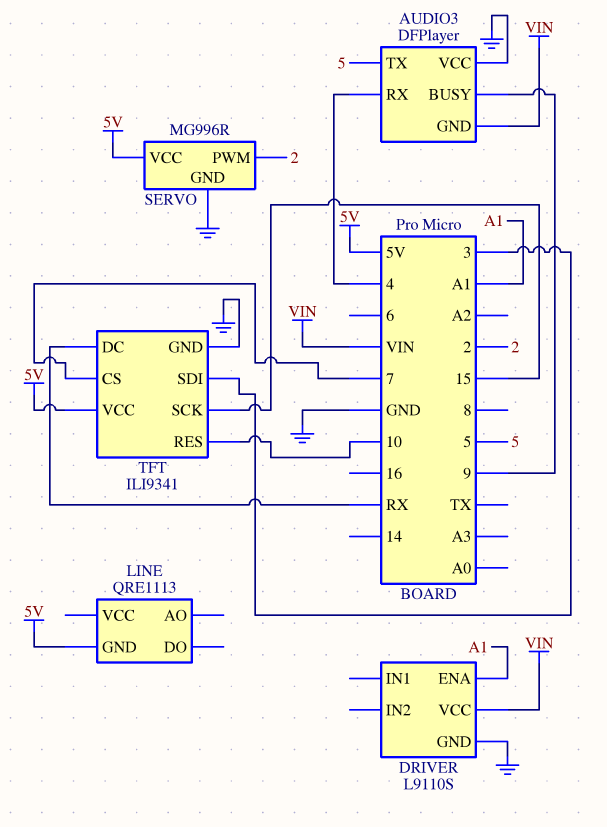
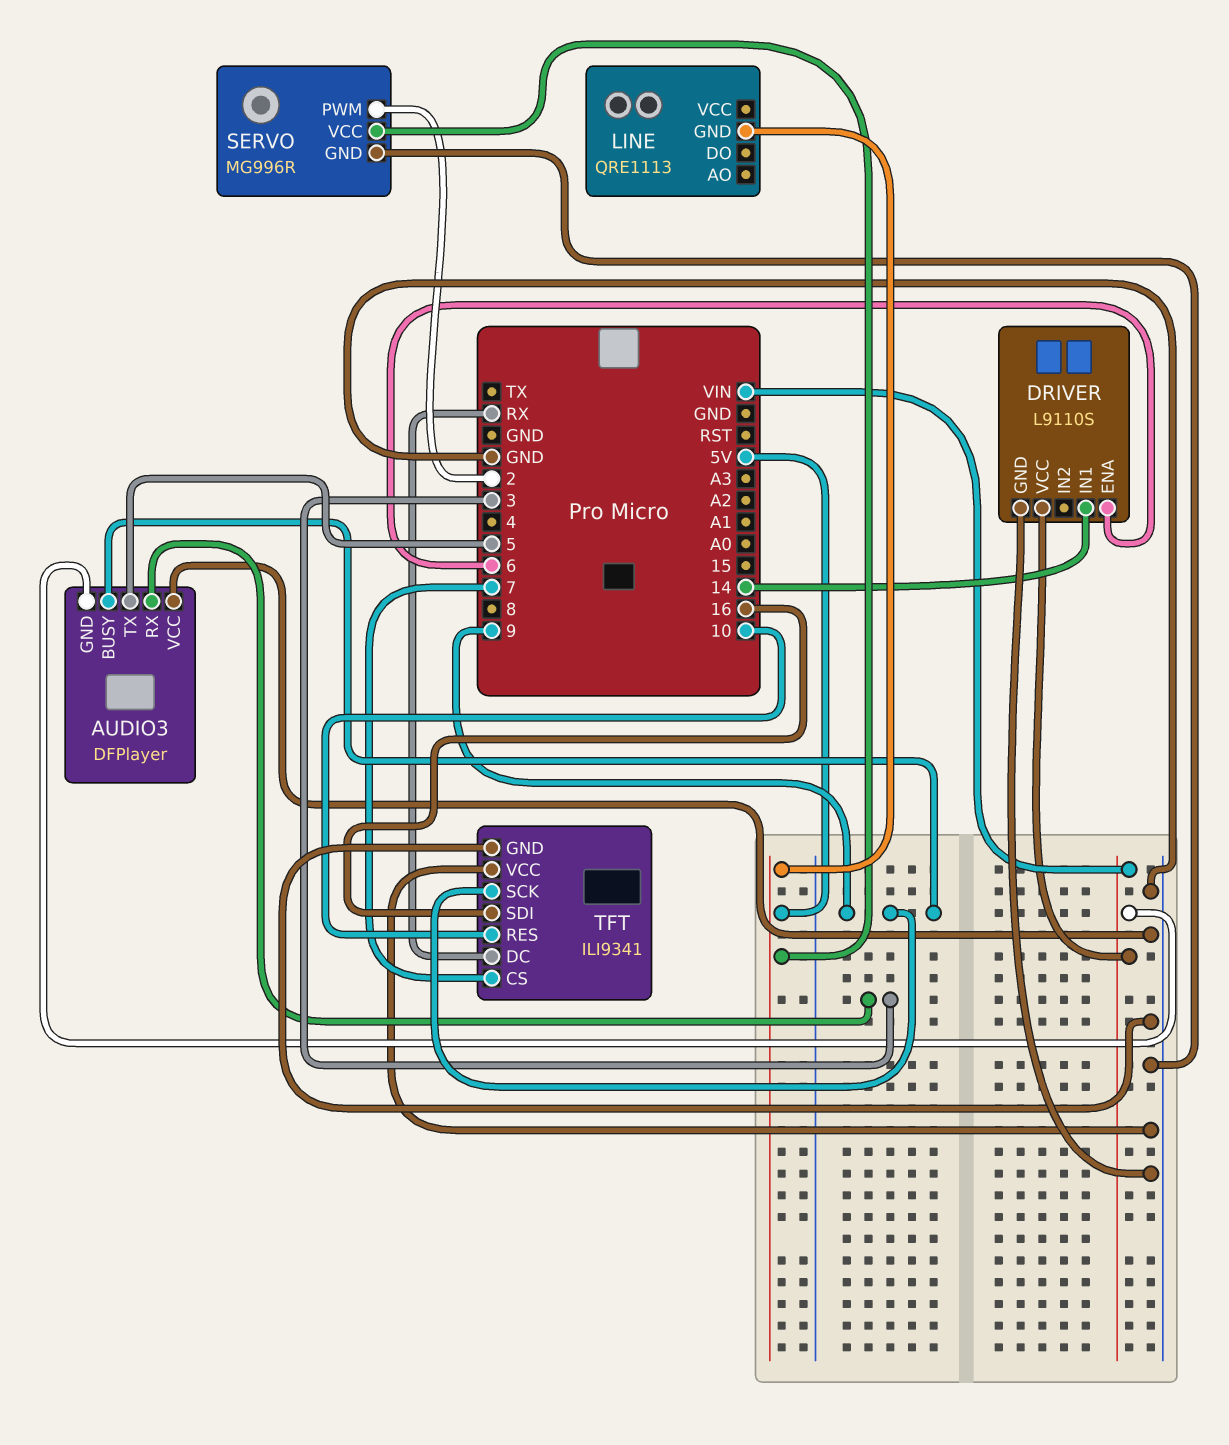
AUDIO3 pin RX: 4 -> 3
DRIVER pin ENA: A1 -> 6
DRIVER pin IN1: none -> 14
TFT pin SCK: 15 -> 9
TFT pin SDI: 3 -> 16
TFT pin VCC: 5V -> GND

